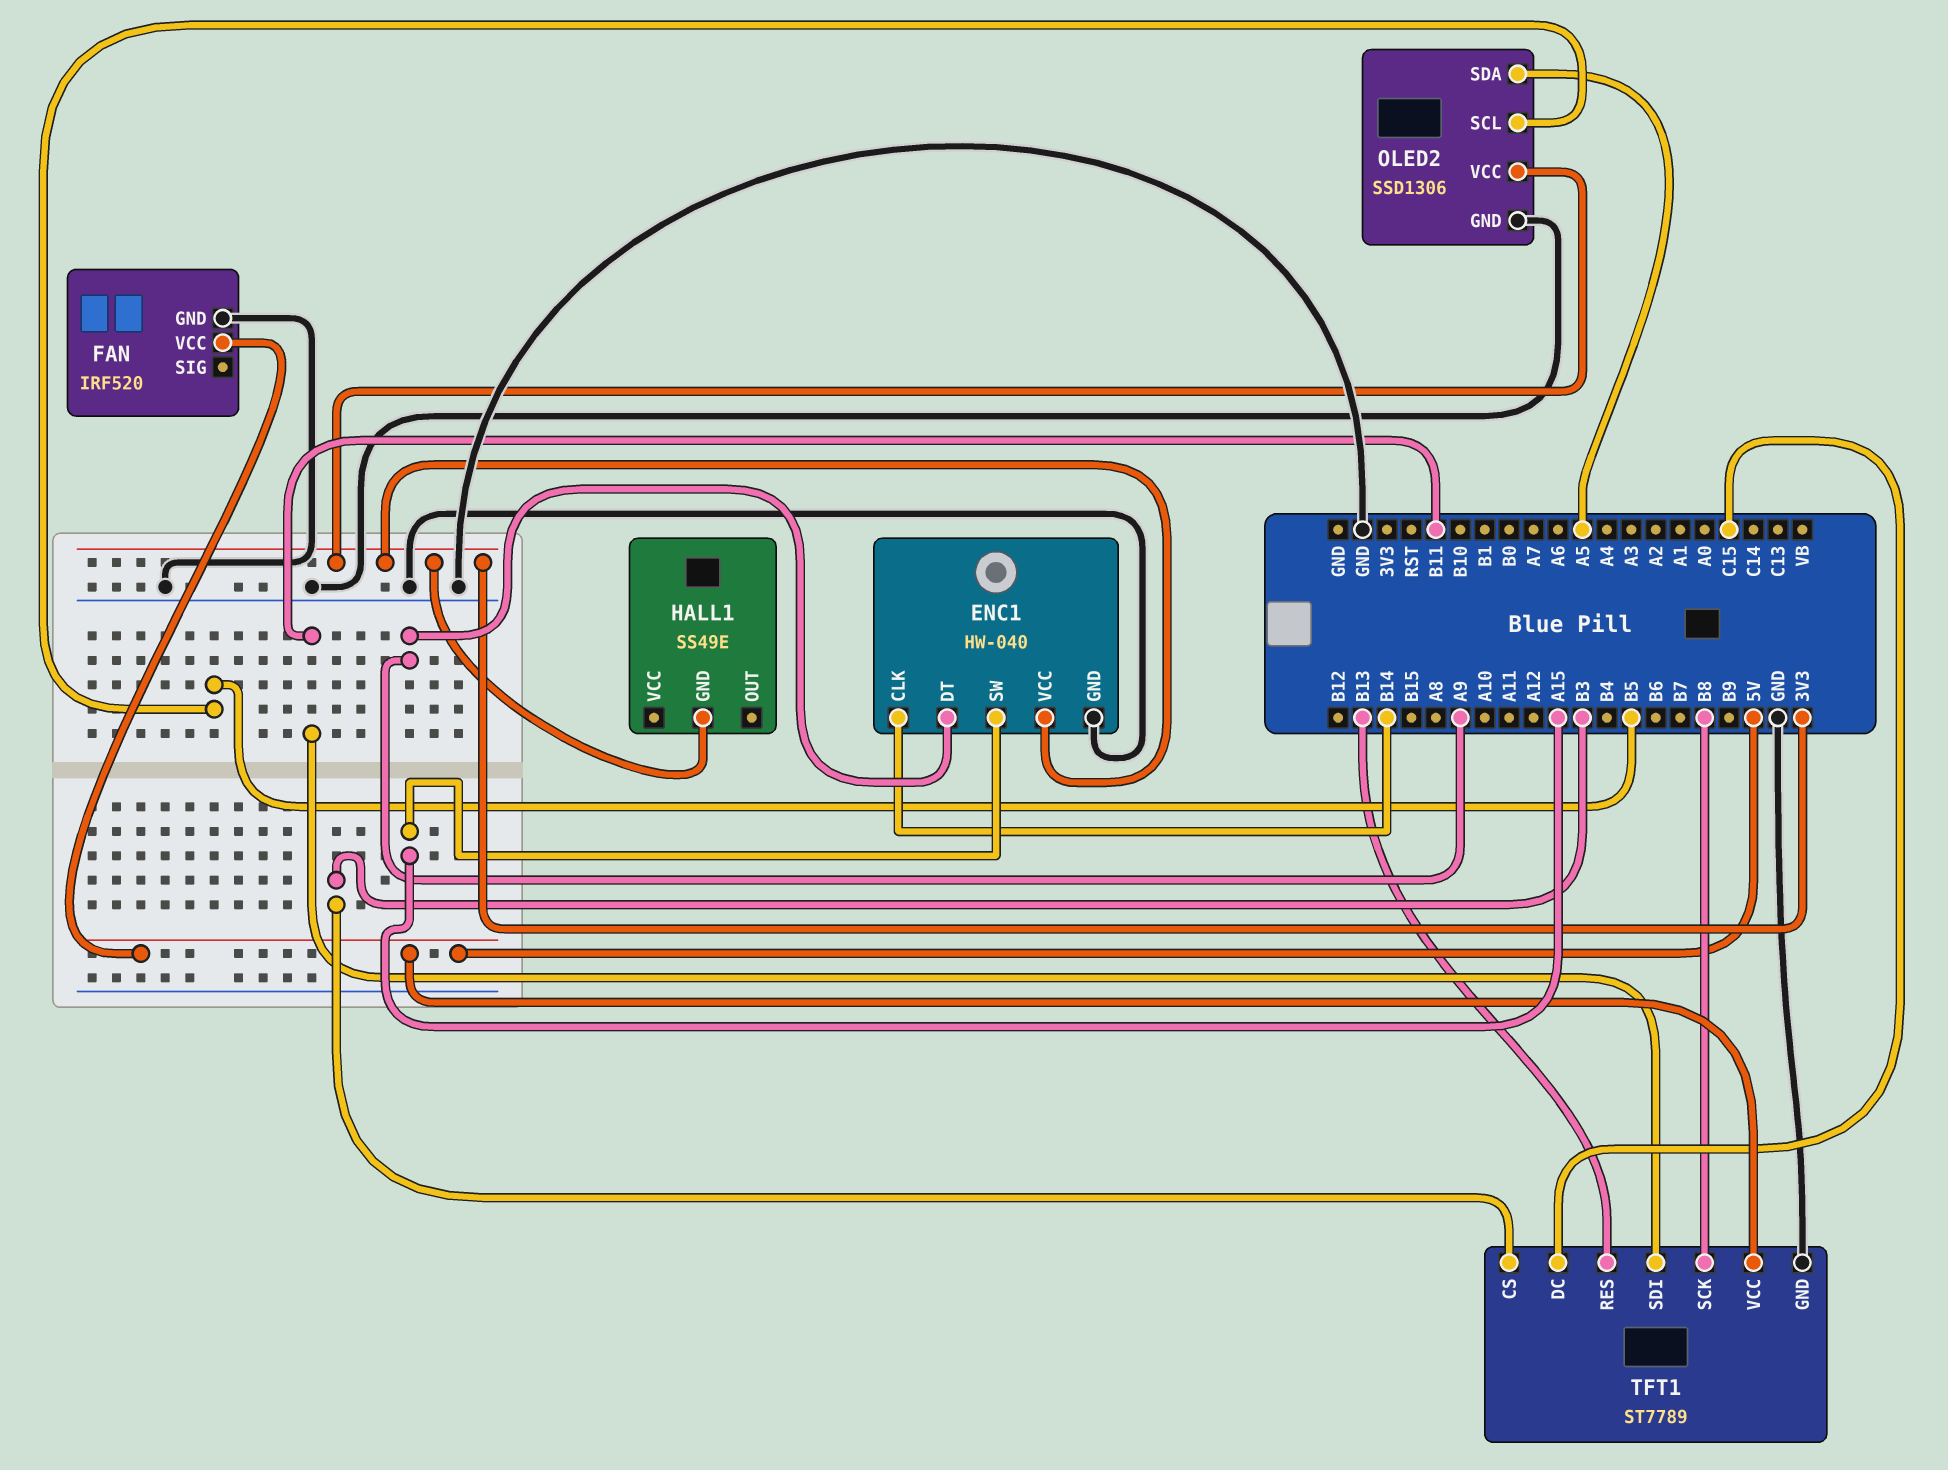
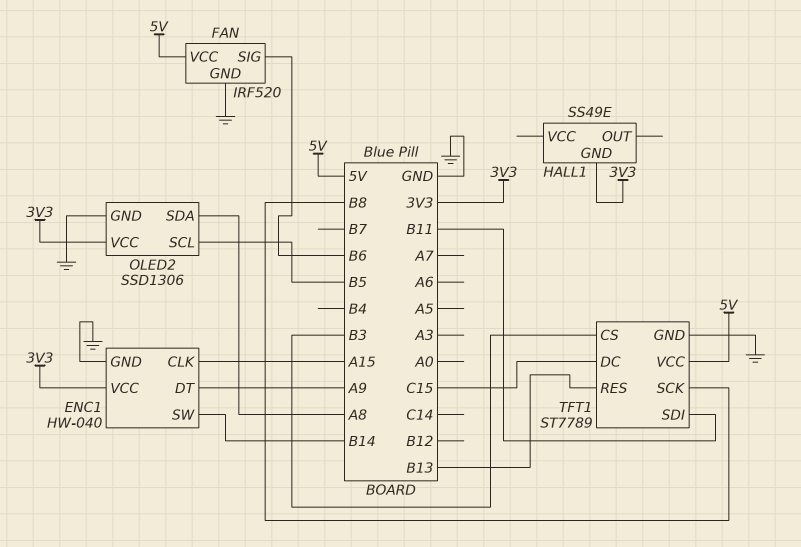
ENC1 pin CLK: B14 -> A15
ENC1 pin SW: A15 -> B14
FAN pin SIG: none -> B6
OLED2 pin SDA: A5 -> A8

